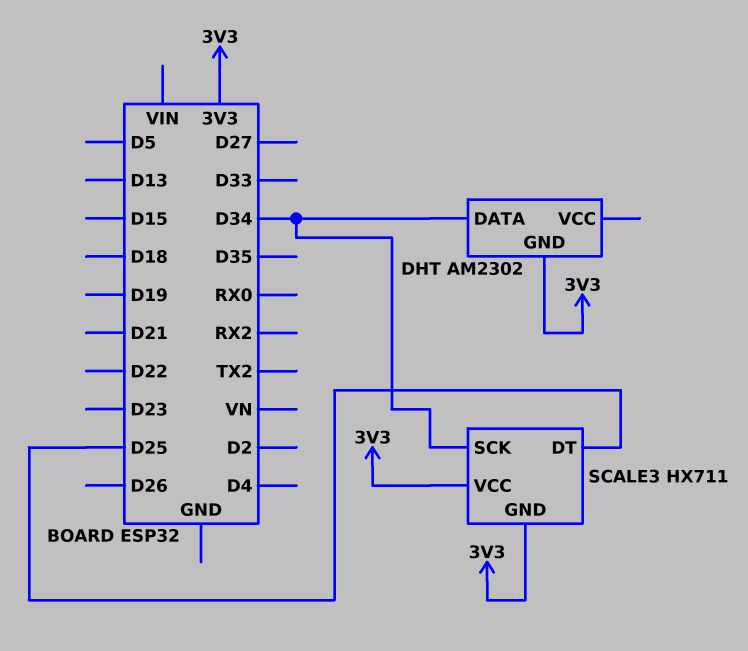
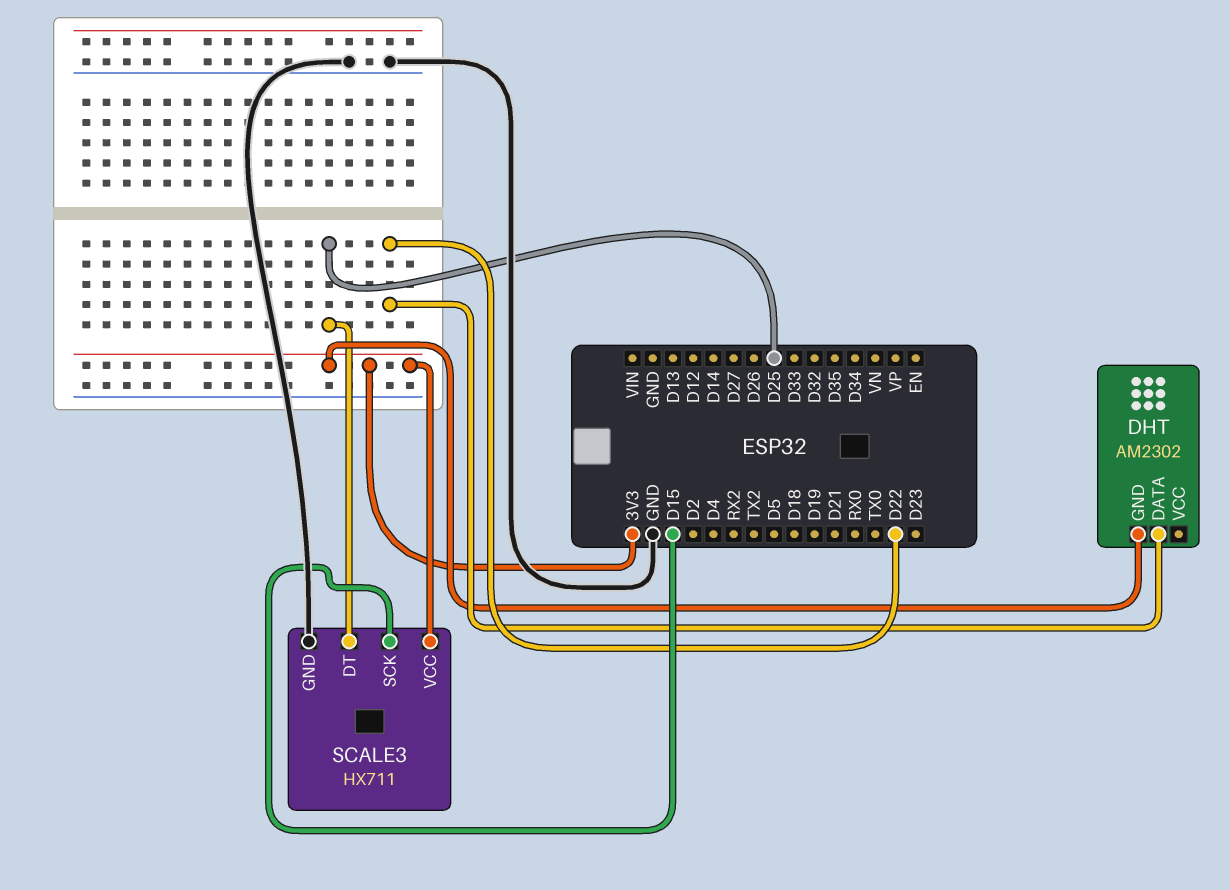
DHT pin DATA: D34 -> D22
SCALE3 pin GND: 3V3 -> GND
SCALE3 pin SCK: D34 -> D15

